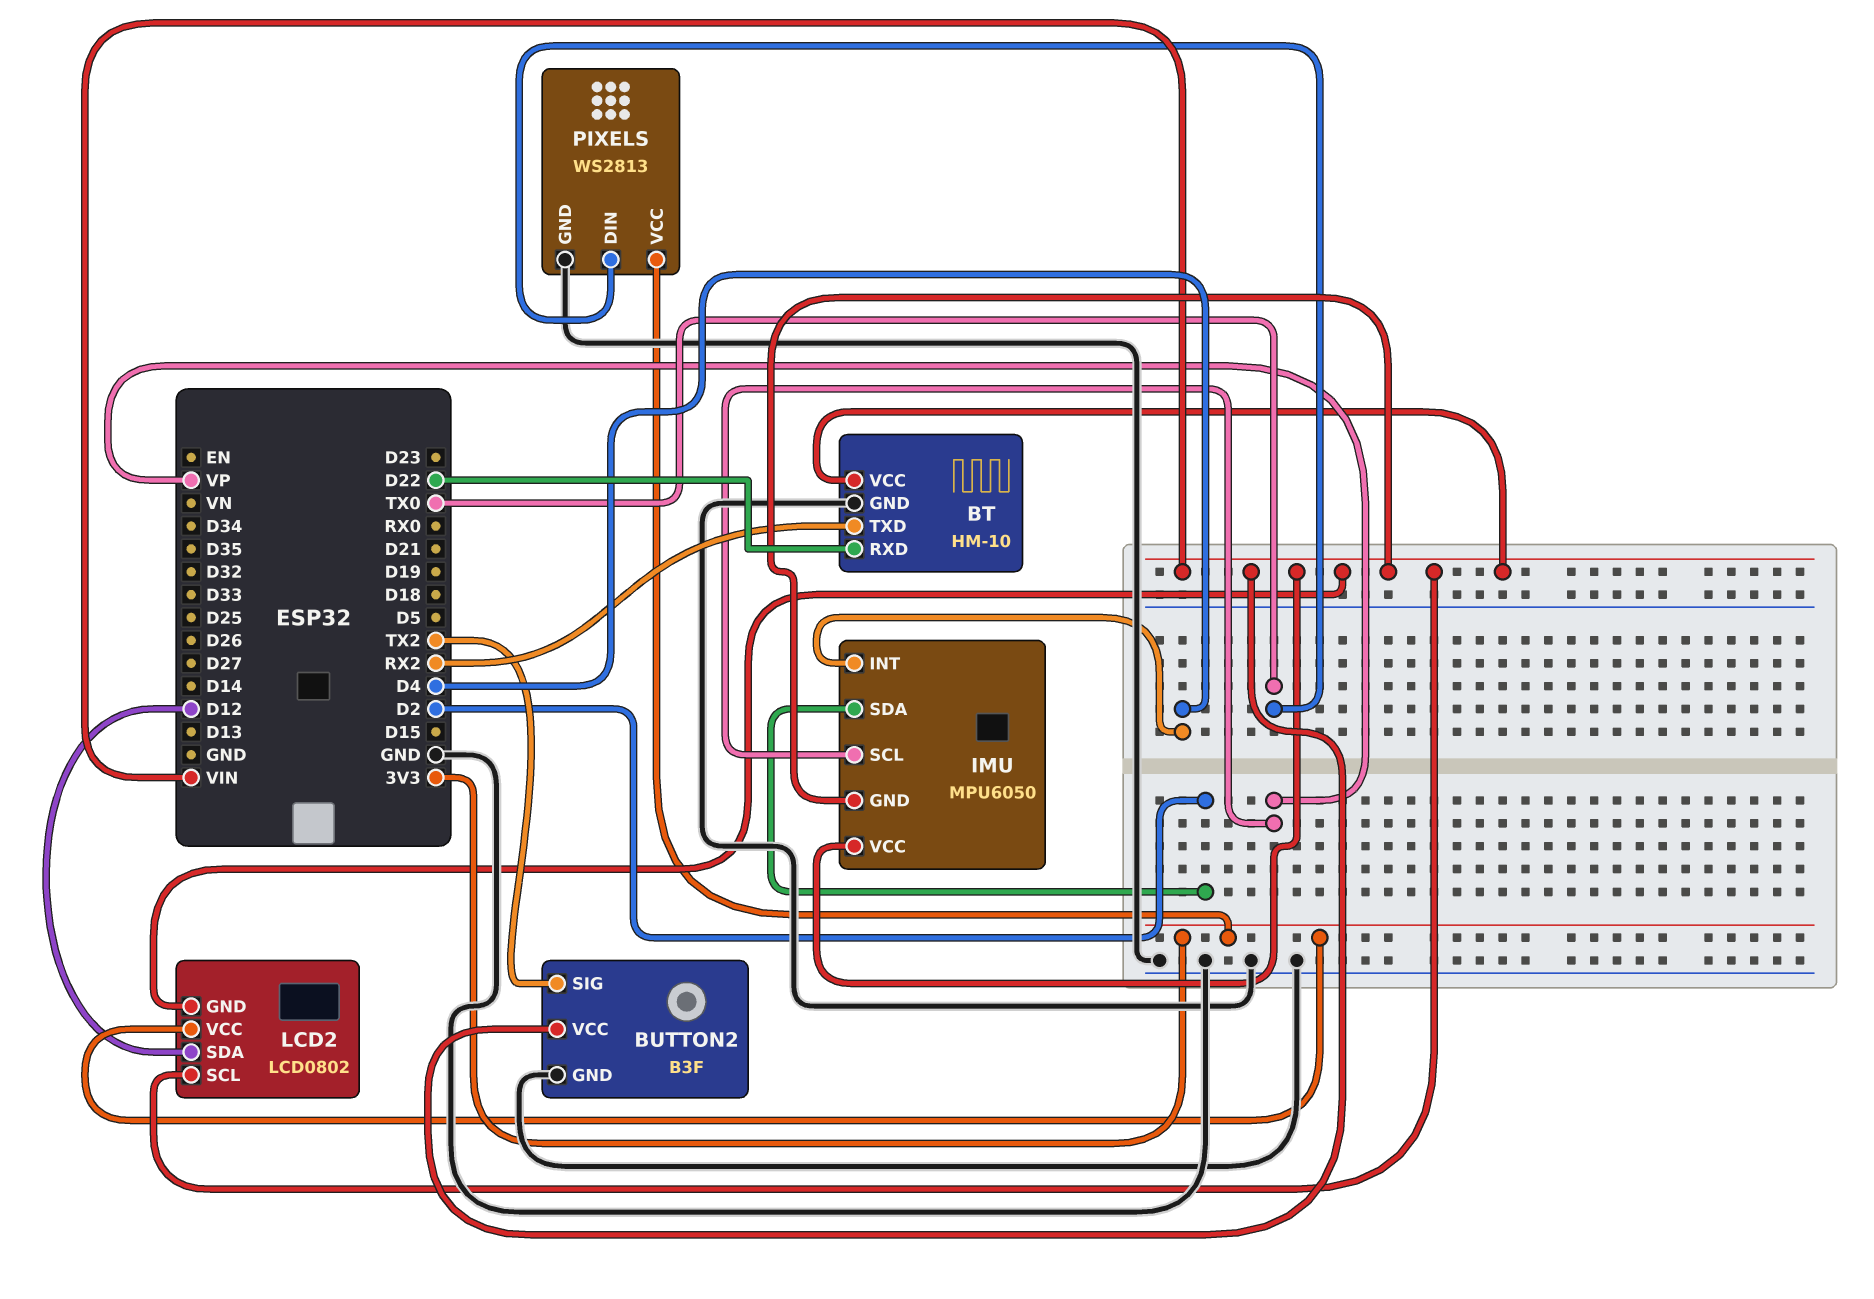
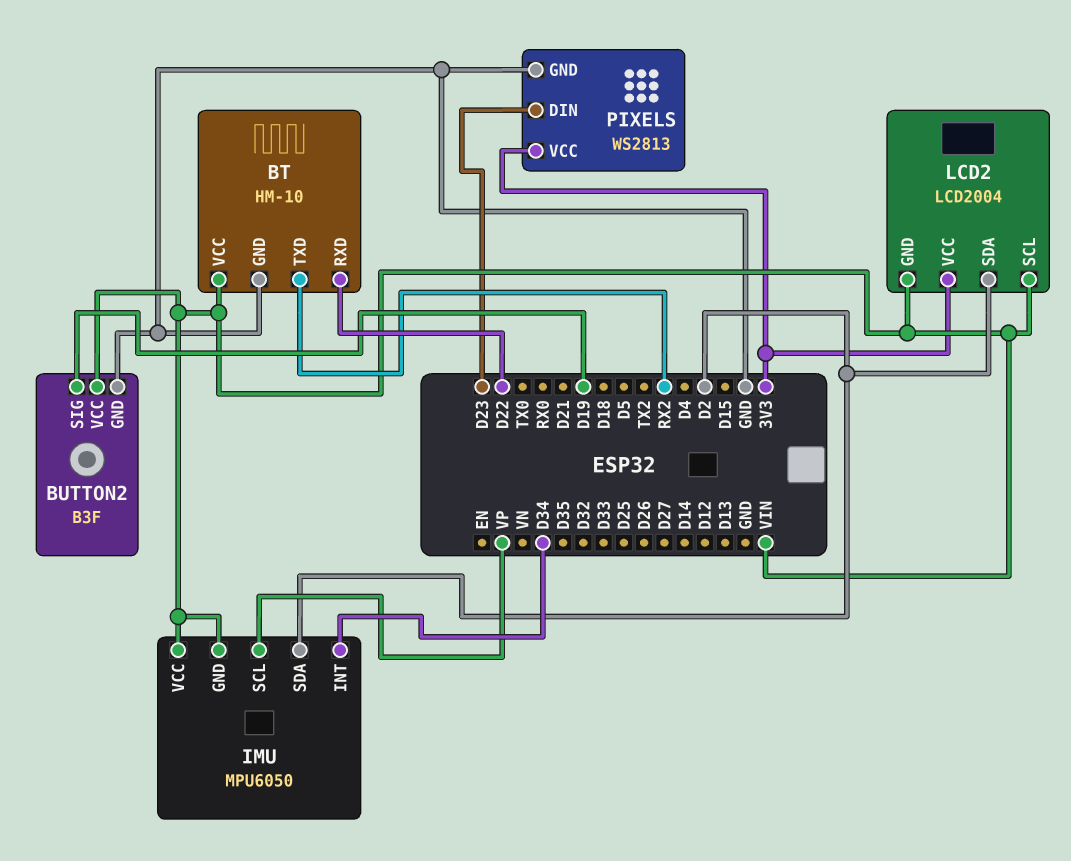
BUTTON2 pin SIG: TX2 -> D19
IMU pin INT: D4 -> D34
LCD2: LCD0802 -> LCD2004
LCD2 pin SDA: D12 -> D2
PIXELS pin DIN: TX0 -> D23

